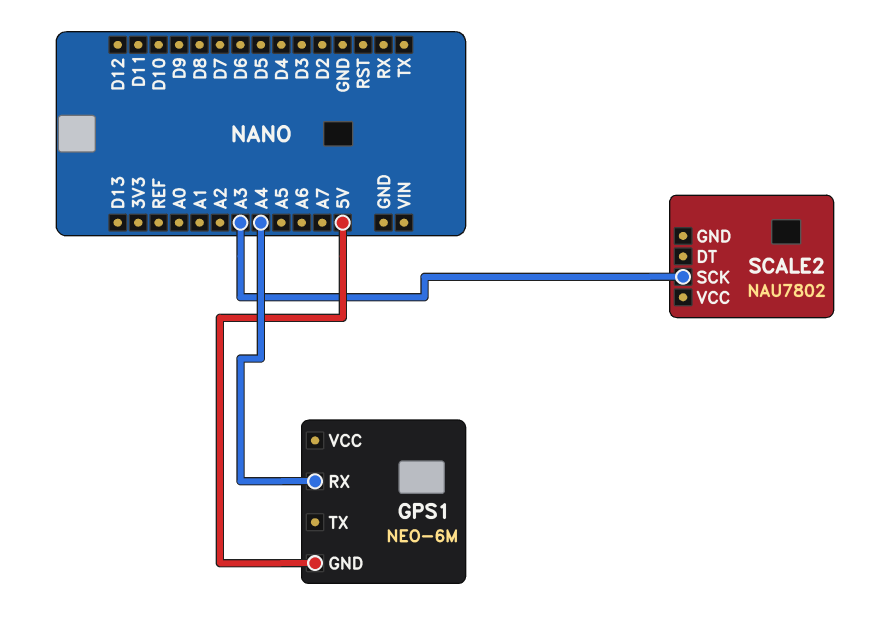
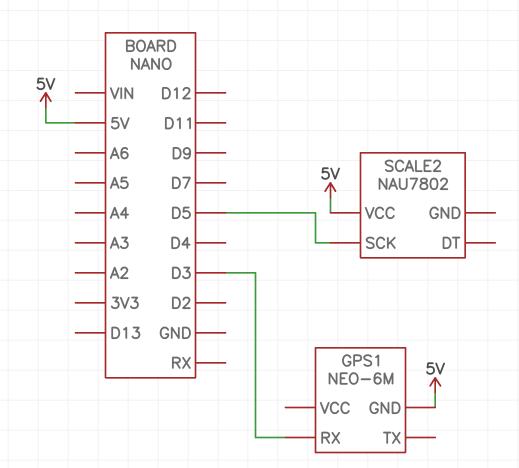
GPS1 pin RX: A4 -> D3
SCALE2 pin SCK: A3 -> D5
SCALE2 pin VCC: none -> 5V

